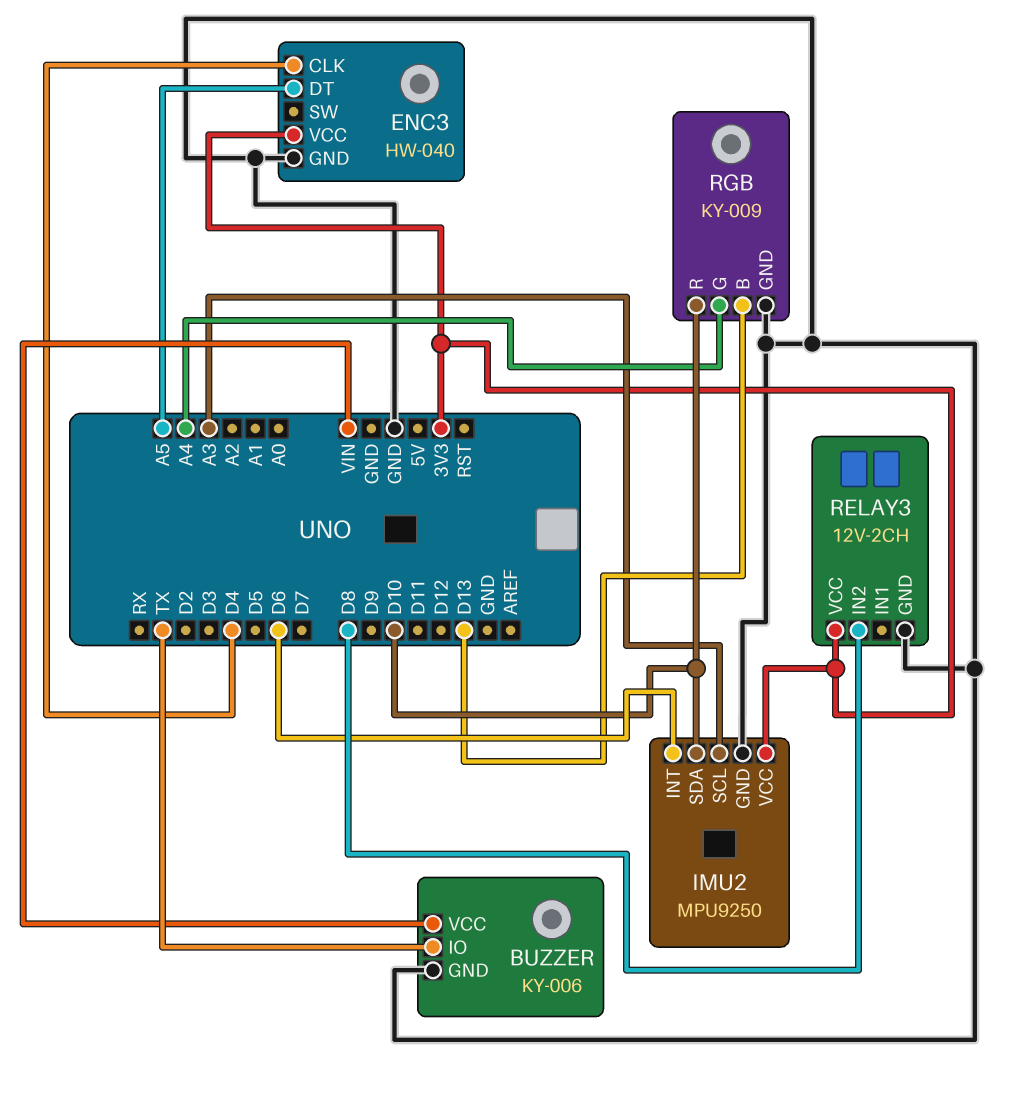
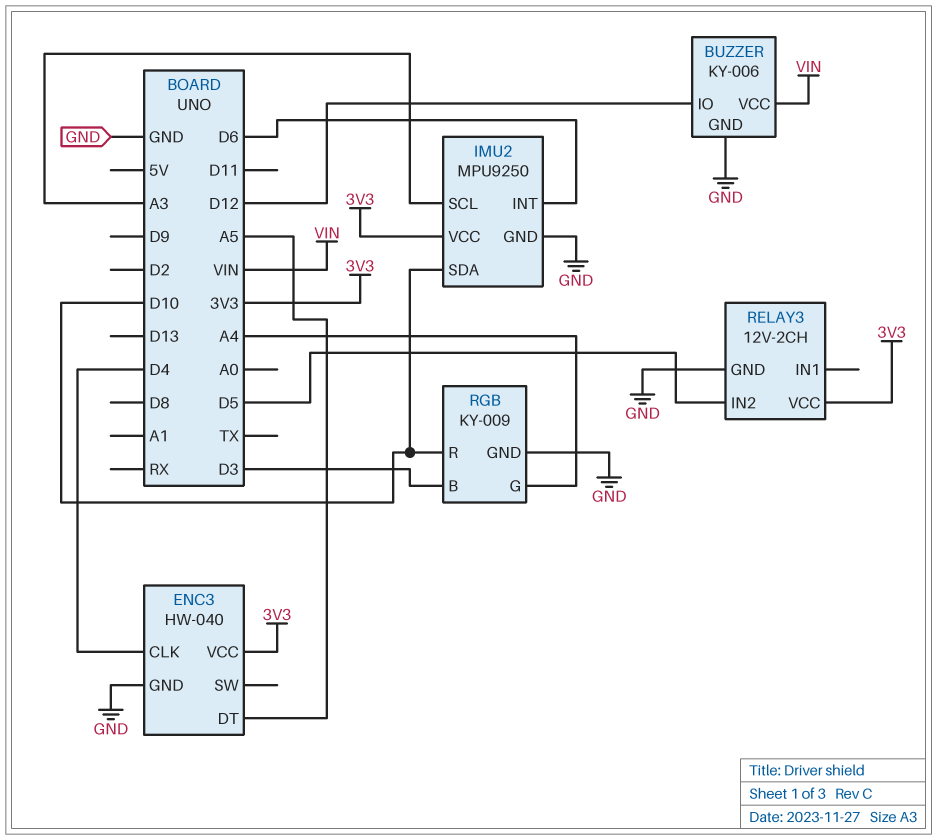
BUZZER pin IO: TX -> D12
RELAY3 pin IN2: D8 -> D5
RGB pin B: D13 -> D3

